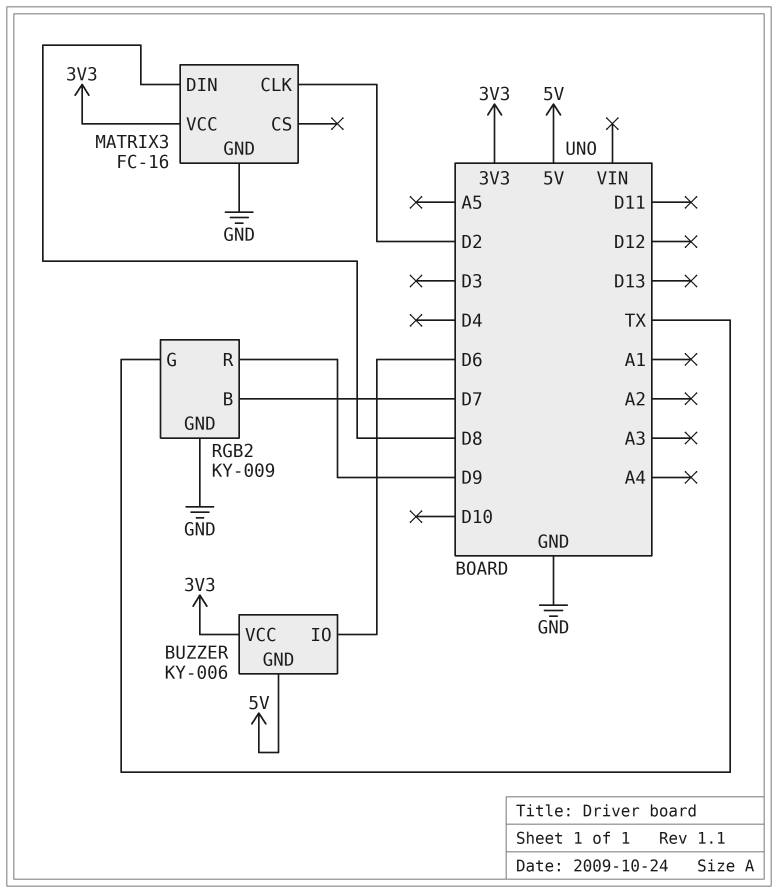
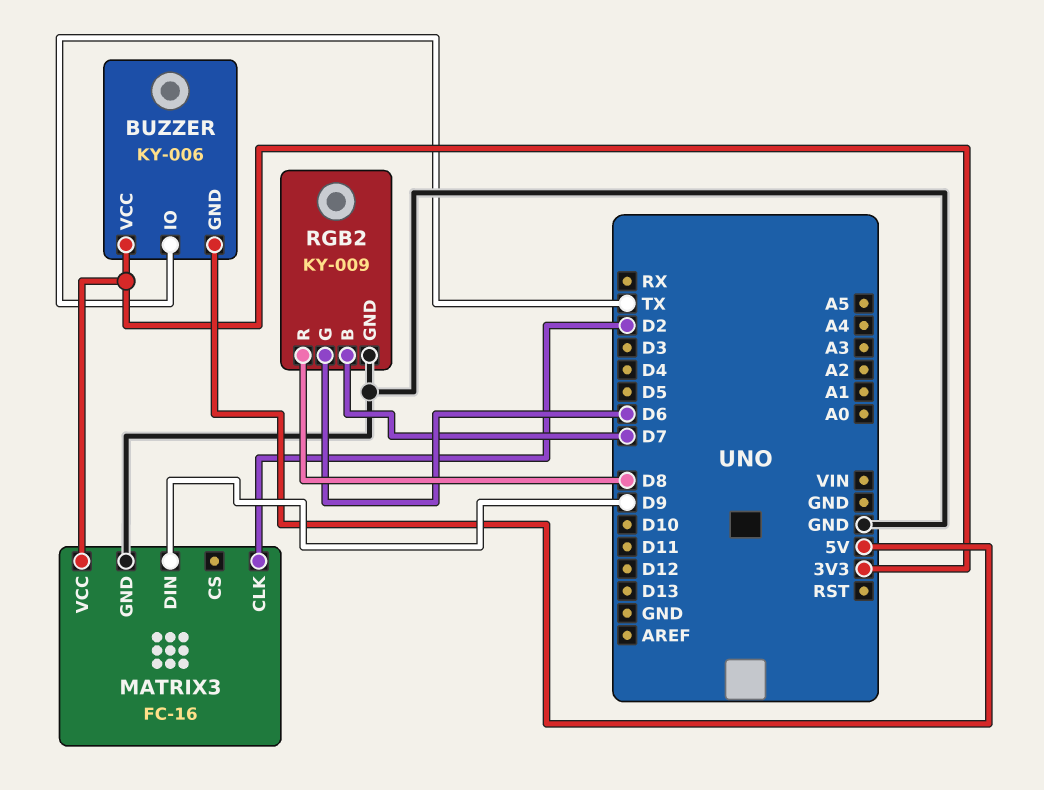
BUZZER pin IO: D6 -> TX
MATRIX3 pin DIN: D8 -> D9
RGB2 pin G: TX -> D6
RGB2 pin R: D9 -> D8

